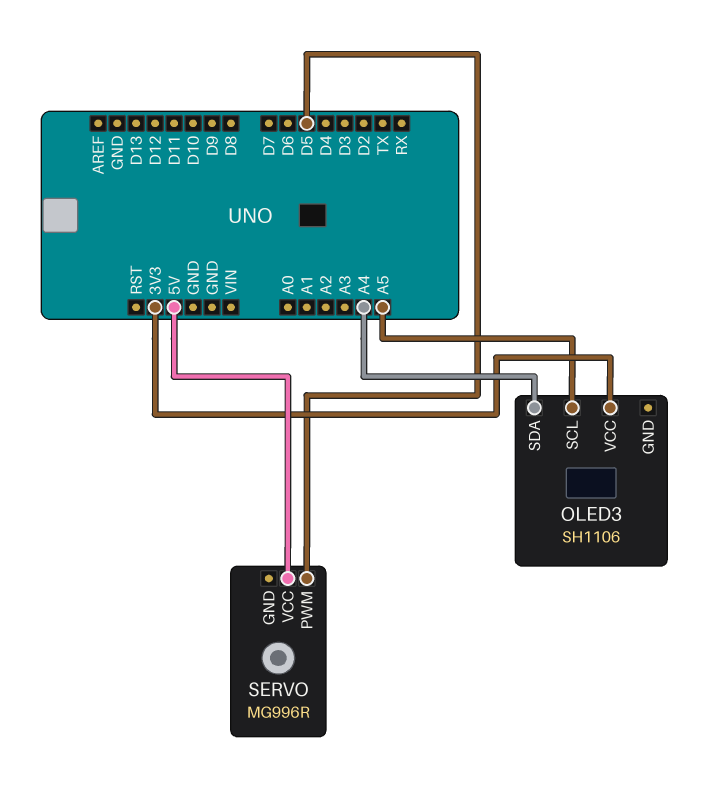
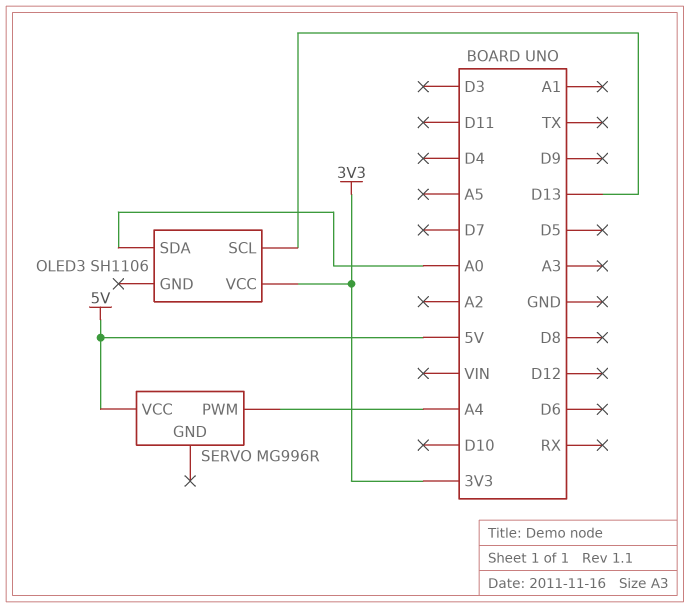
OLED3 pin SCL: A5 -> D13
OLED3 pin SDA: A4 -> A0
SERVO pin PWM: D5 -> A4

